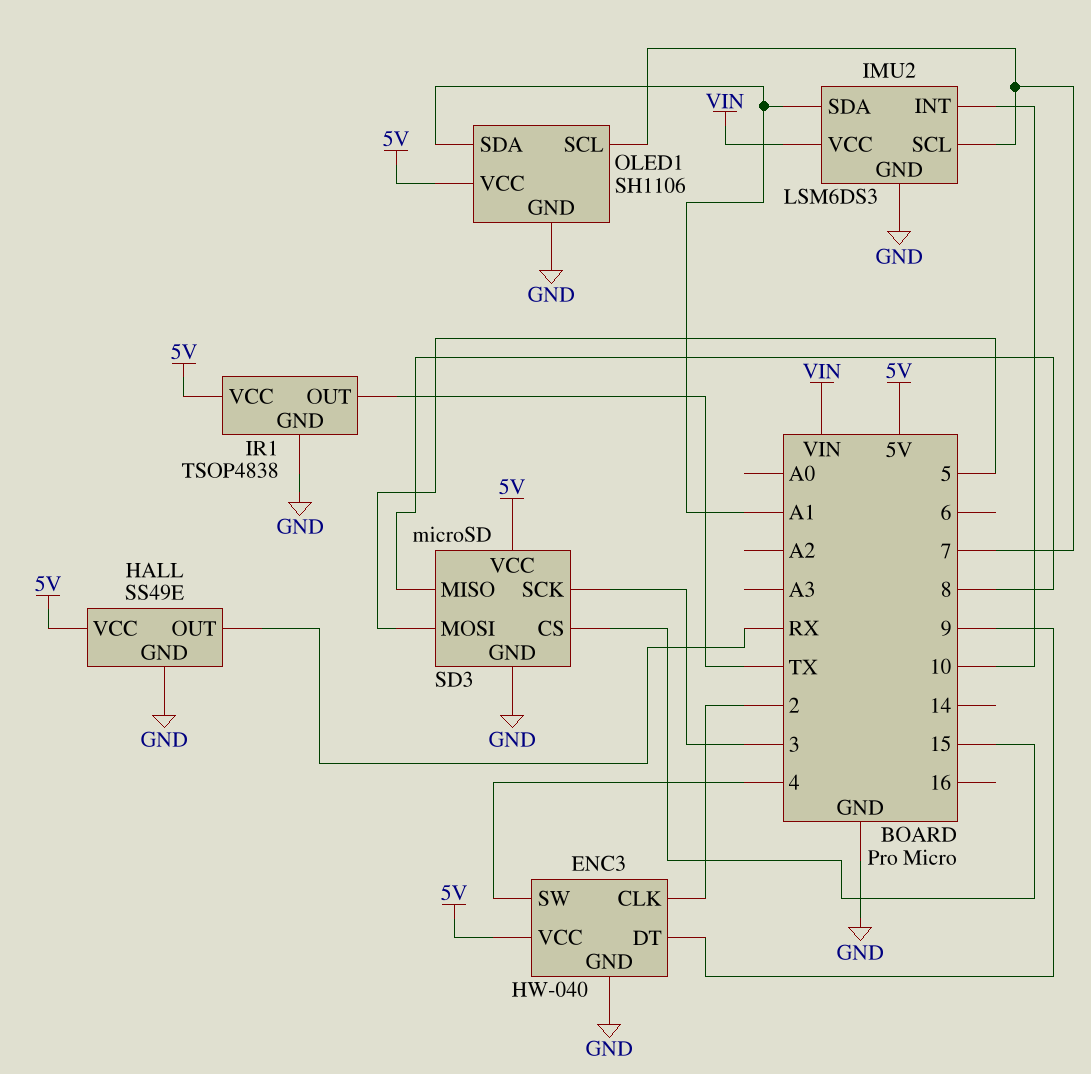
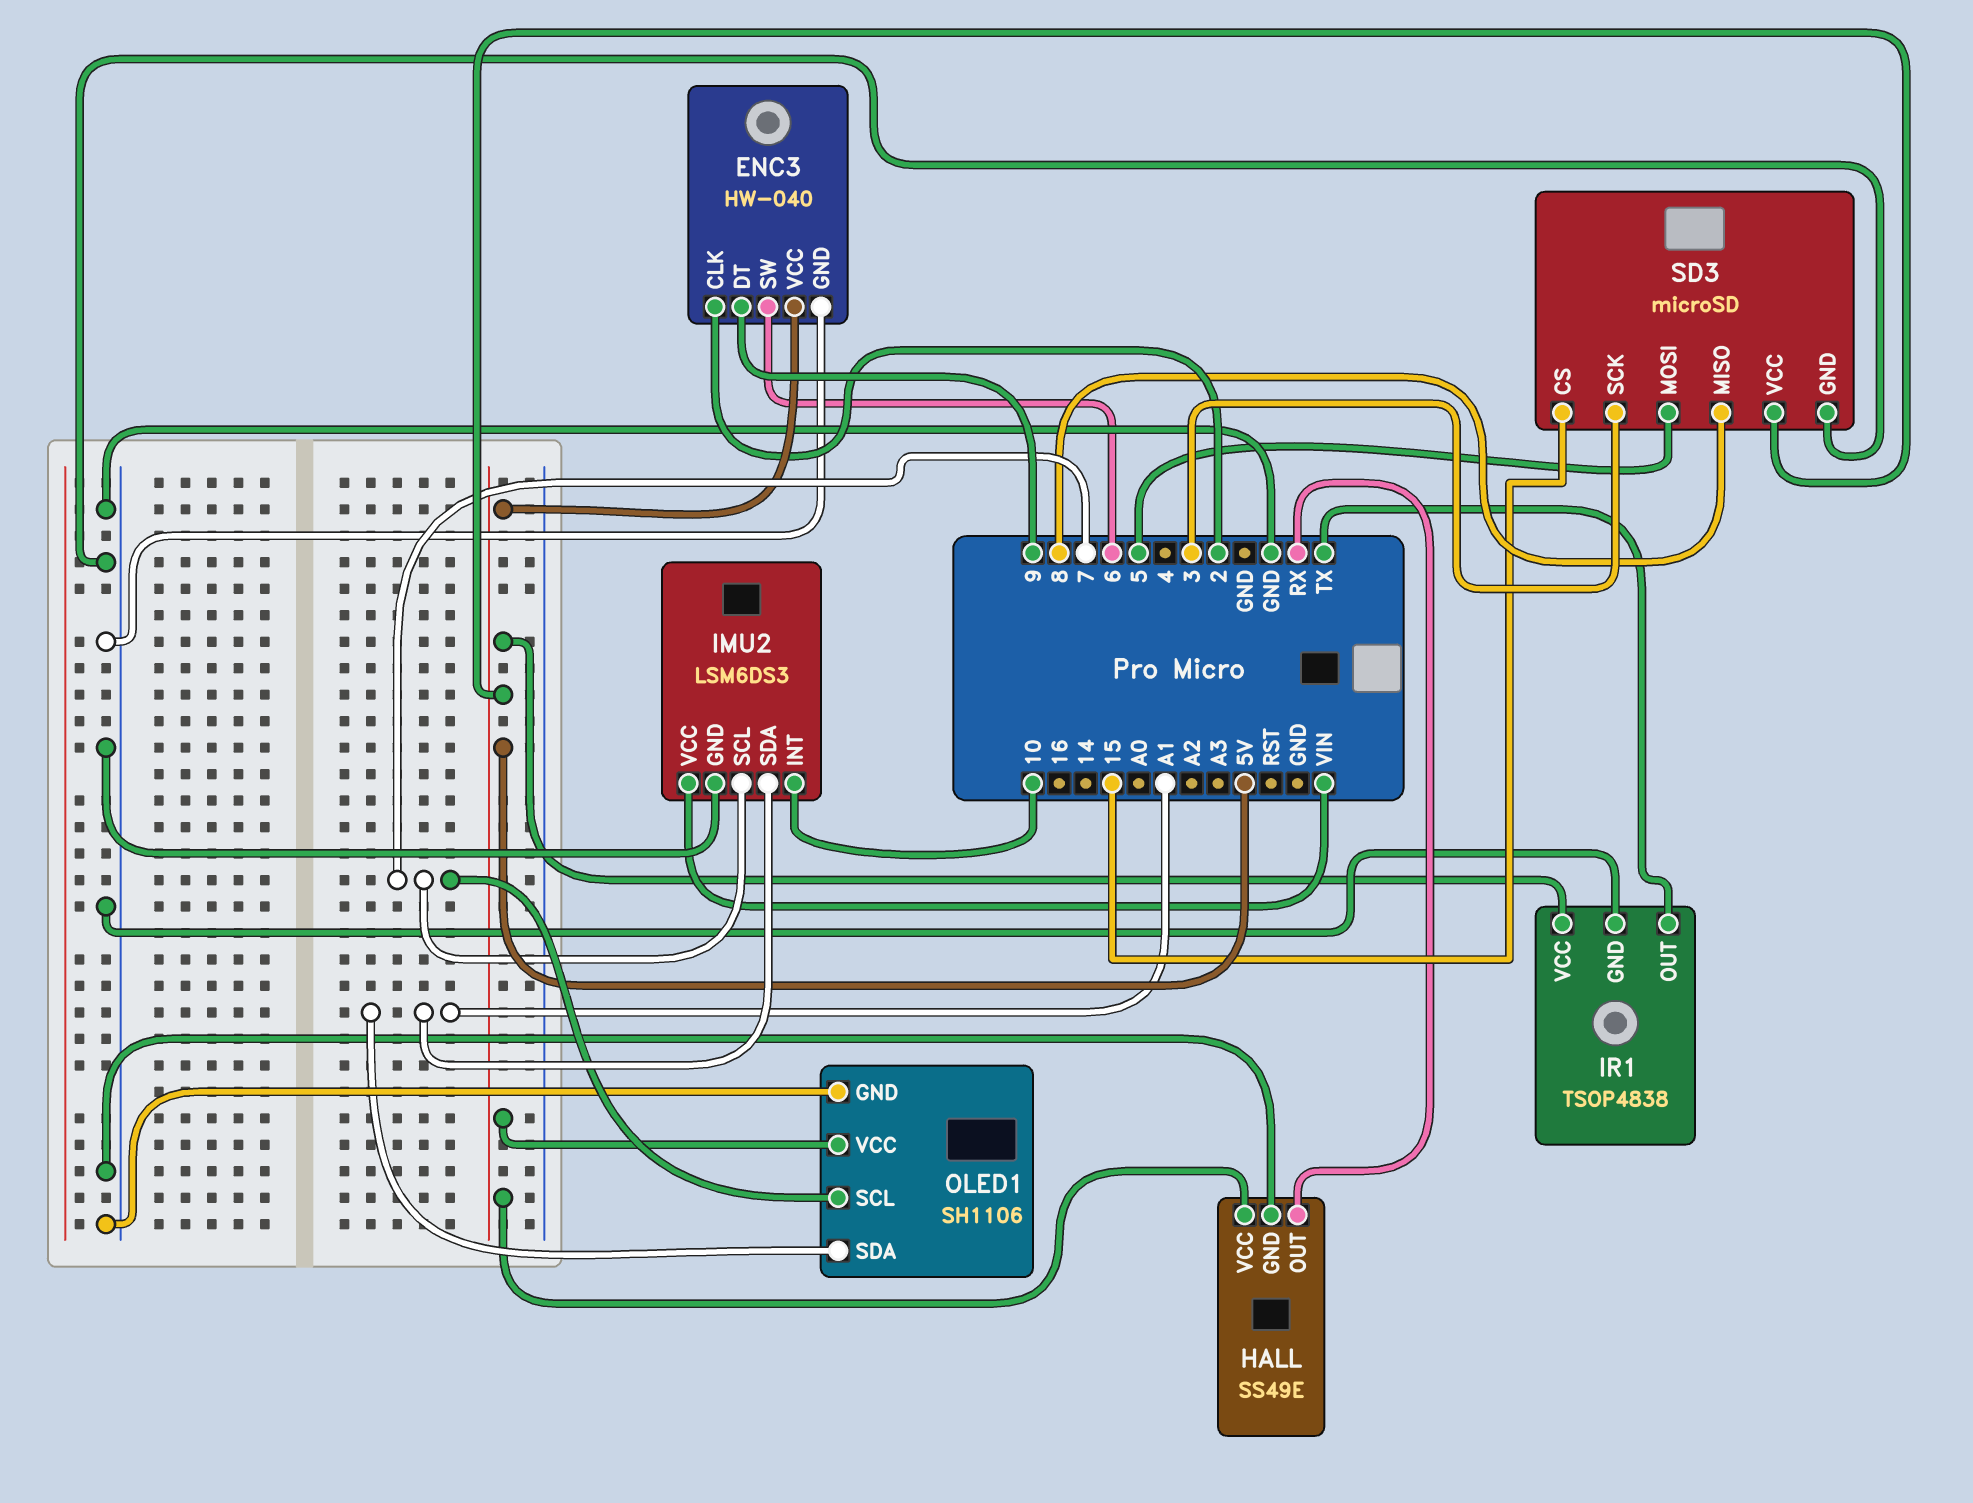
ENC3 pin SW: 4 -> 6

